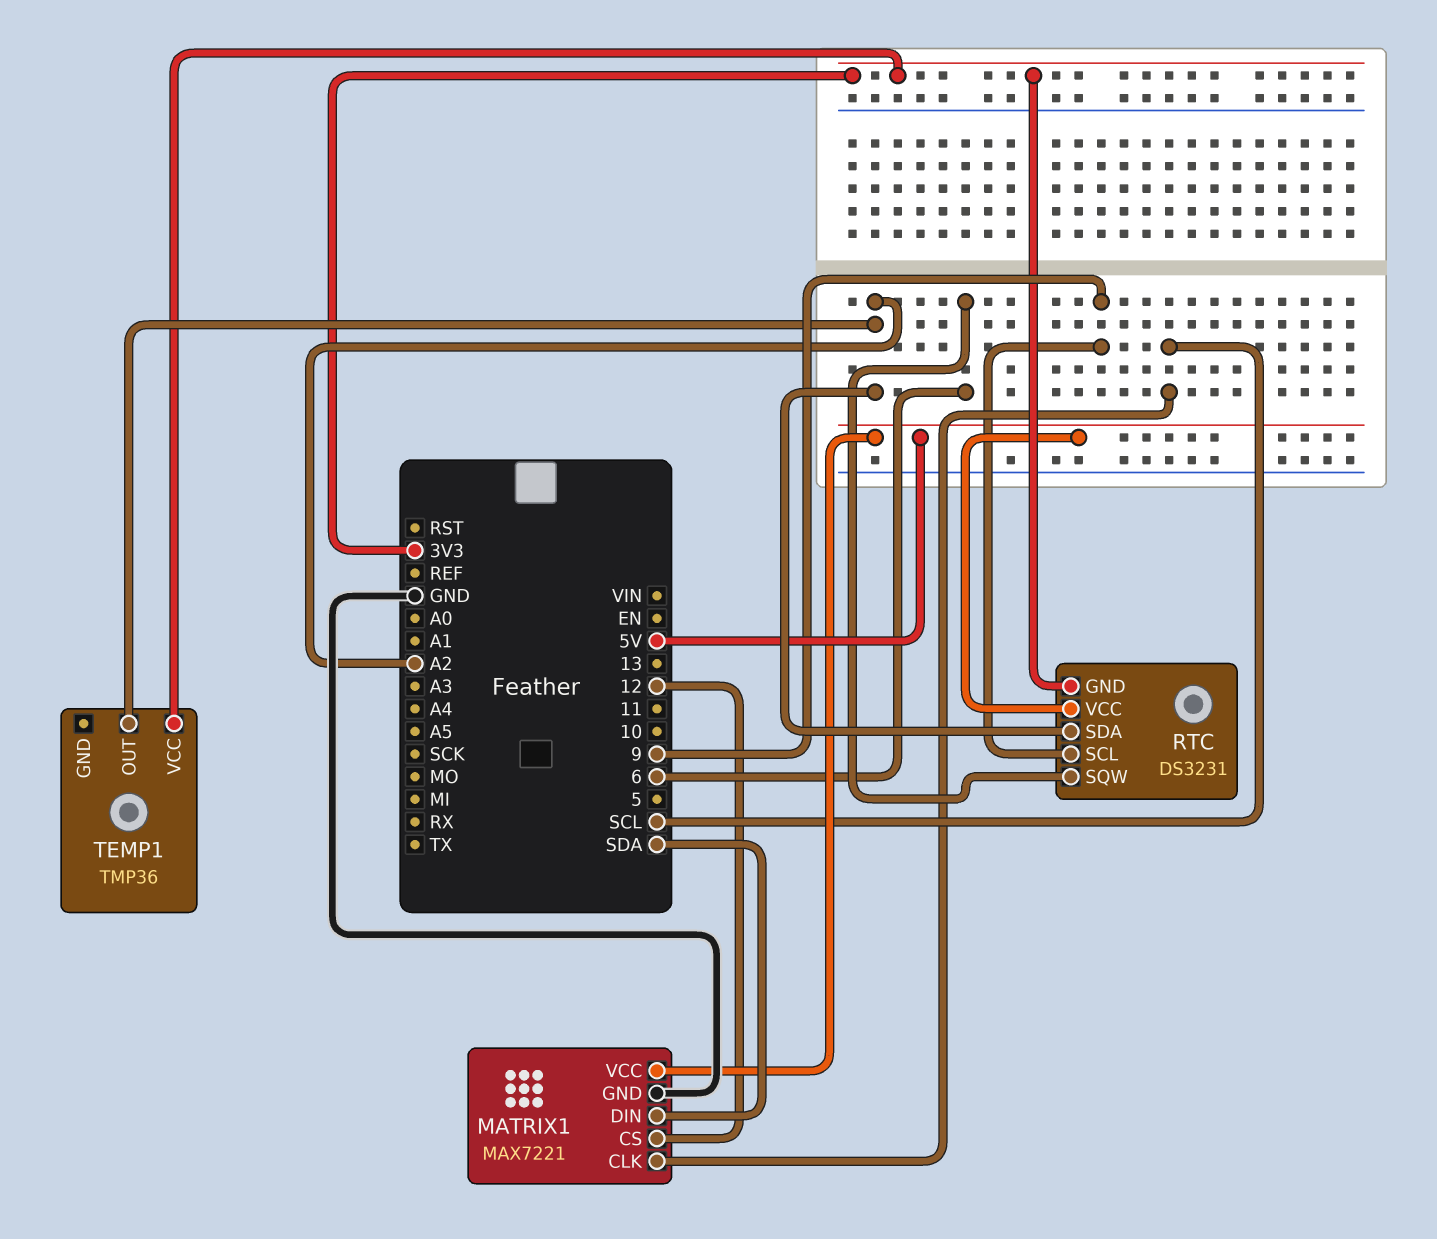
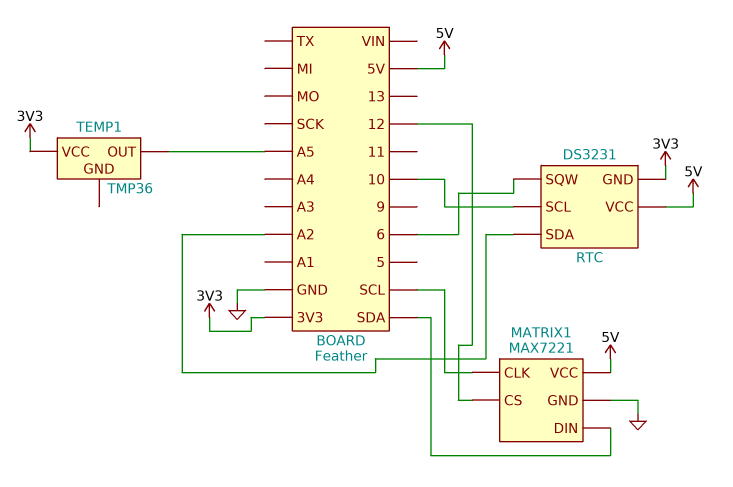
RTC pin SCL: 9 -> 10
TEMP1 pin OUT: A2 -> A5

